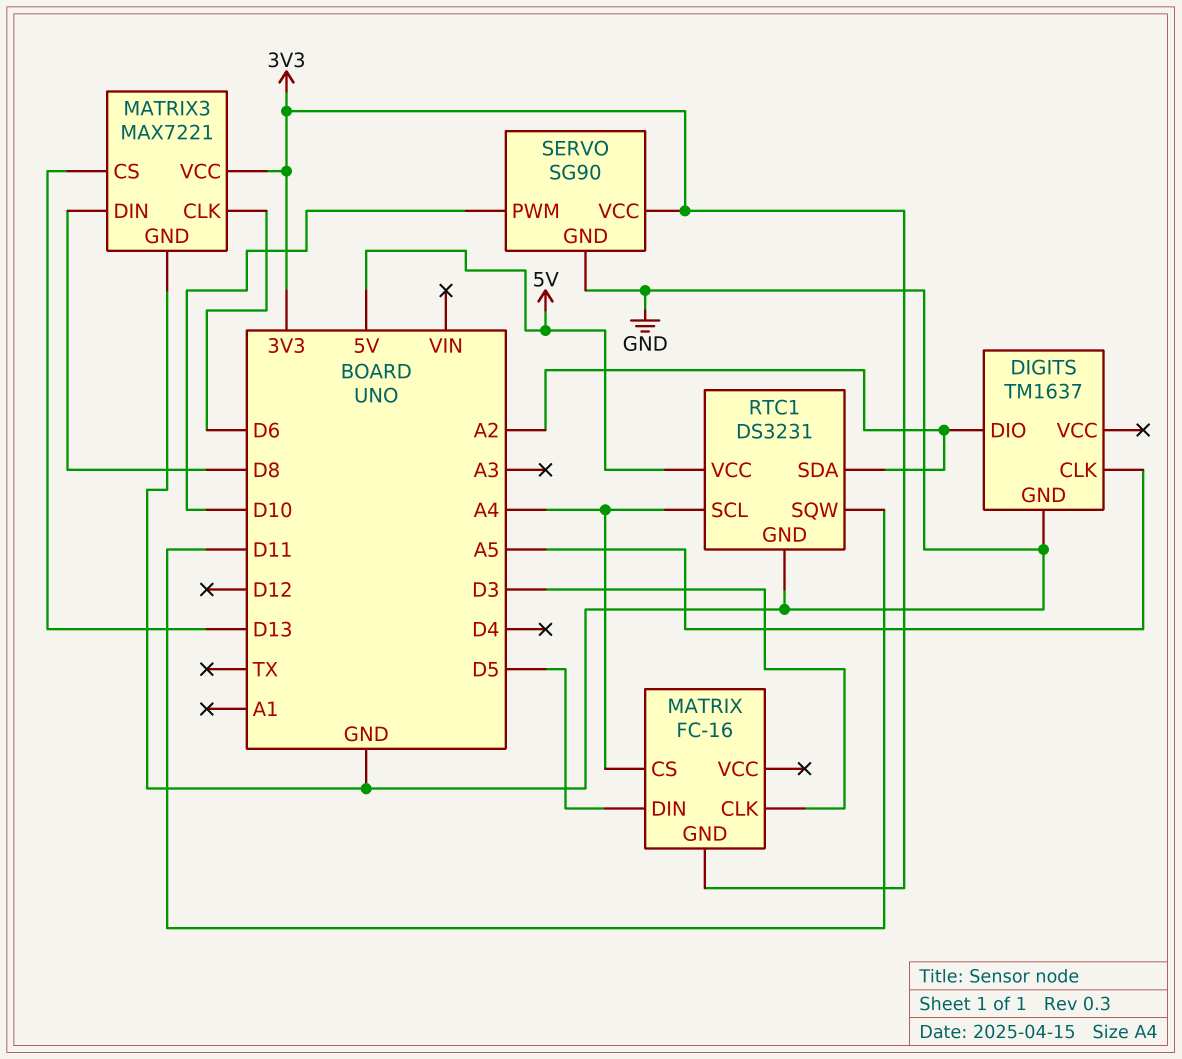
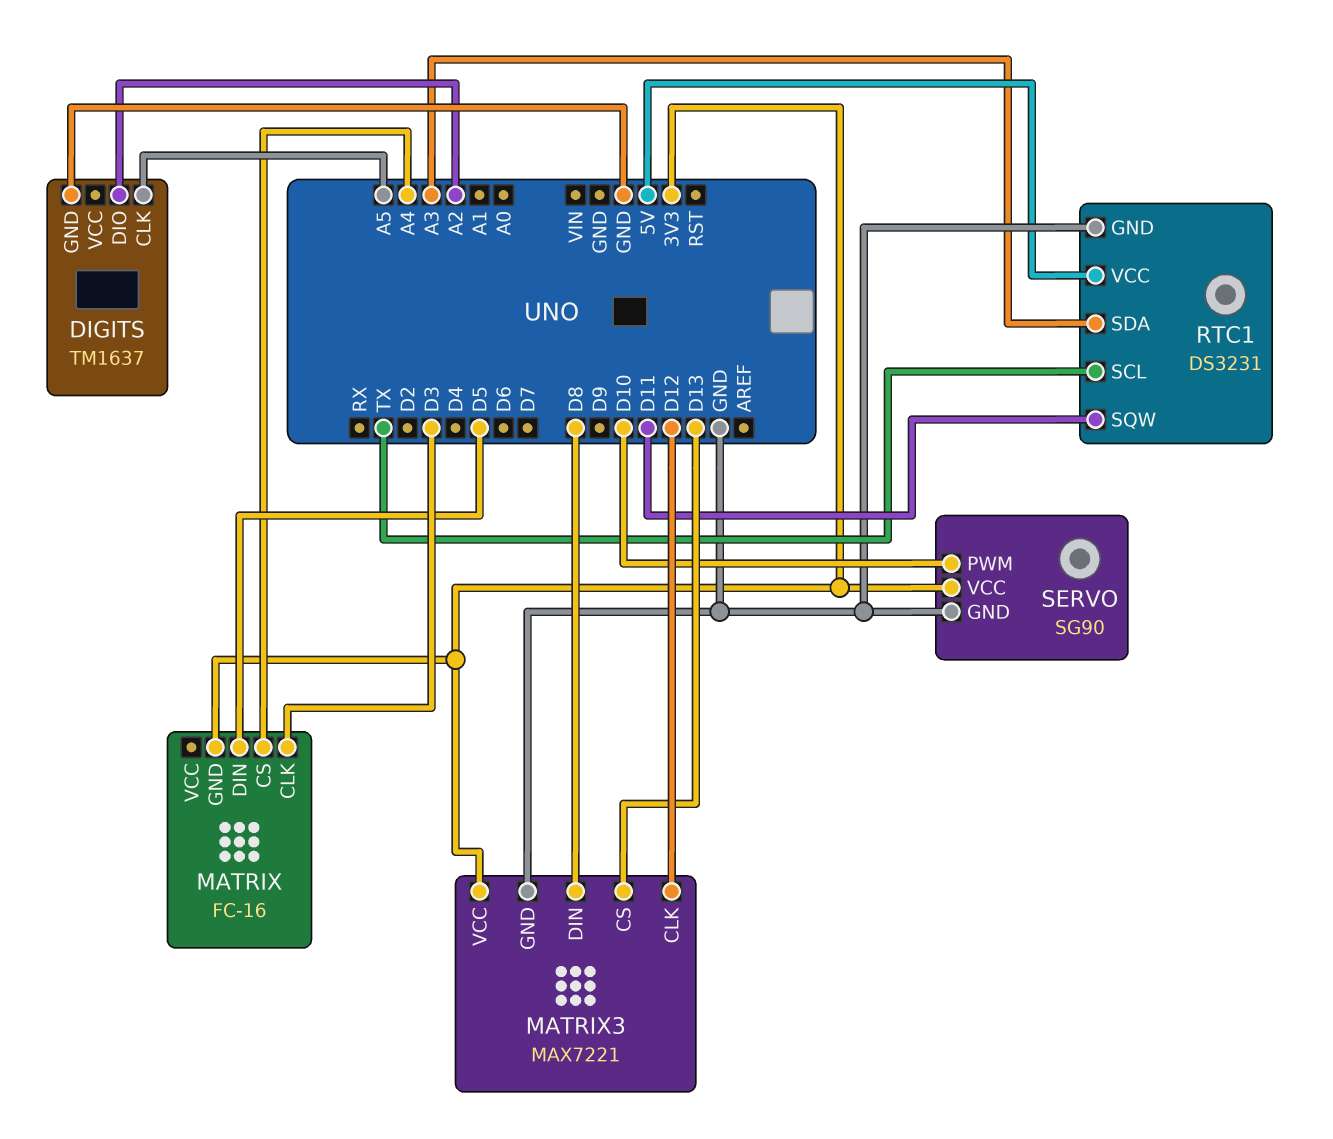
MATRIX3 pin CLK: D6 -> D12
RTC1 pin SCL: A4 -> TX
RTC1 pin SDA: A2 -> A3

